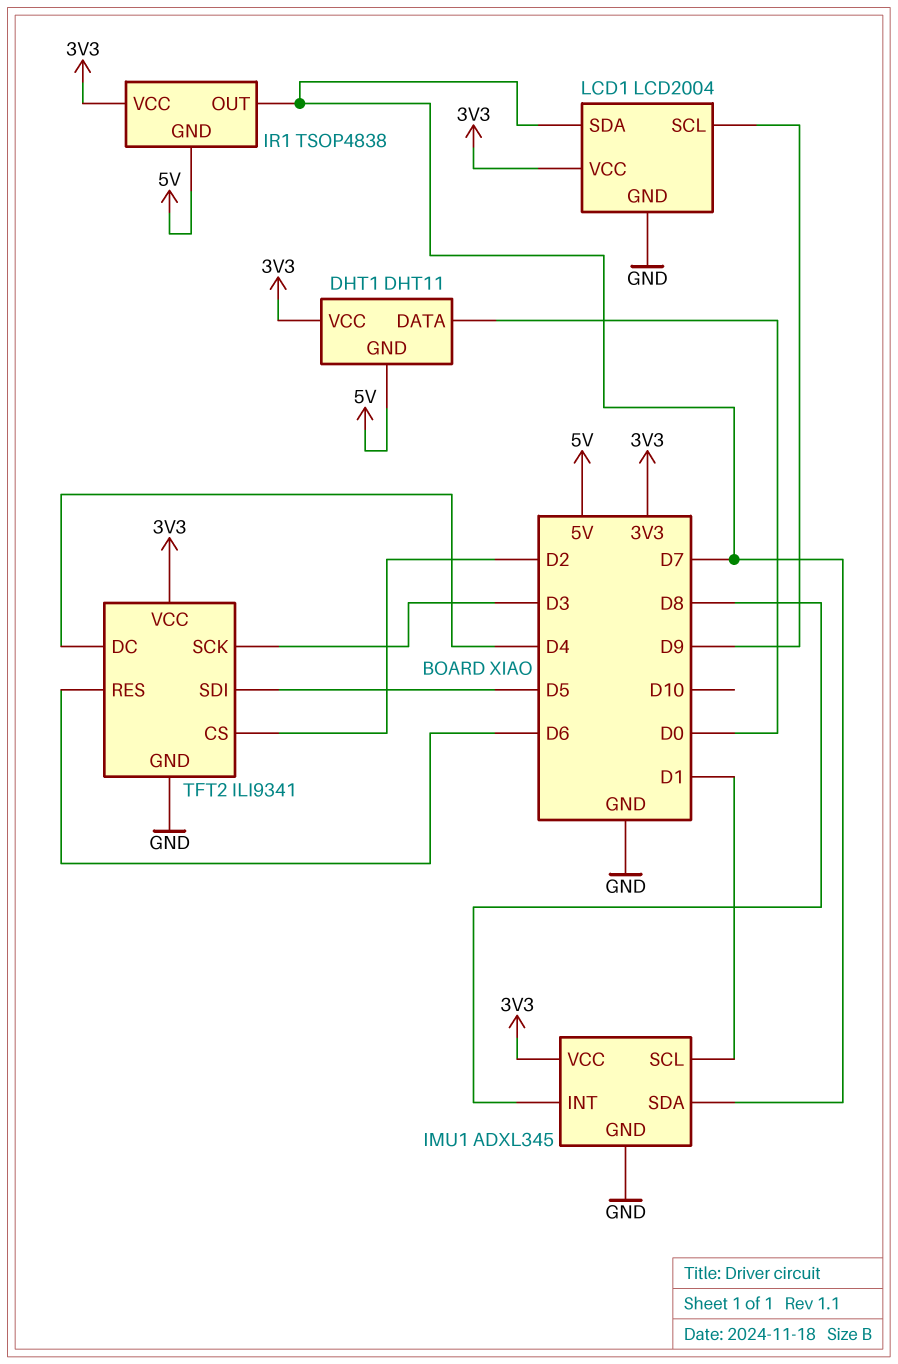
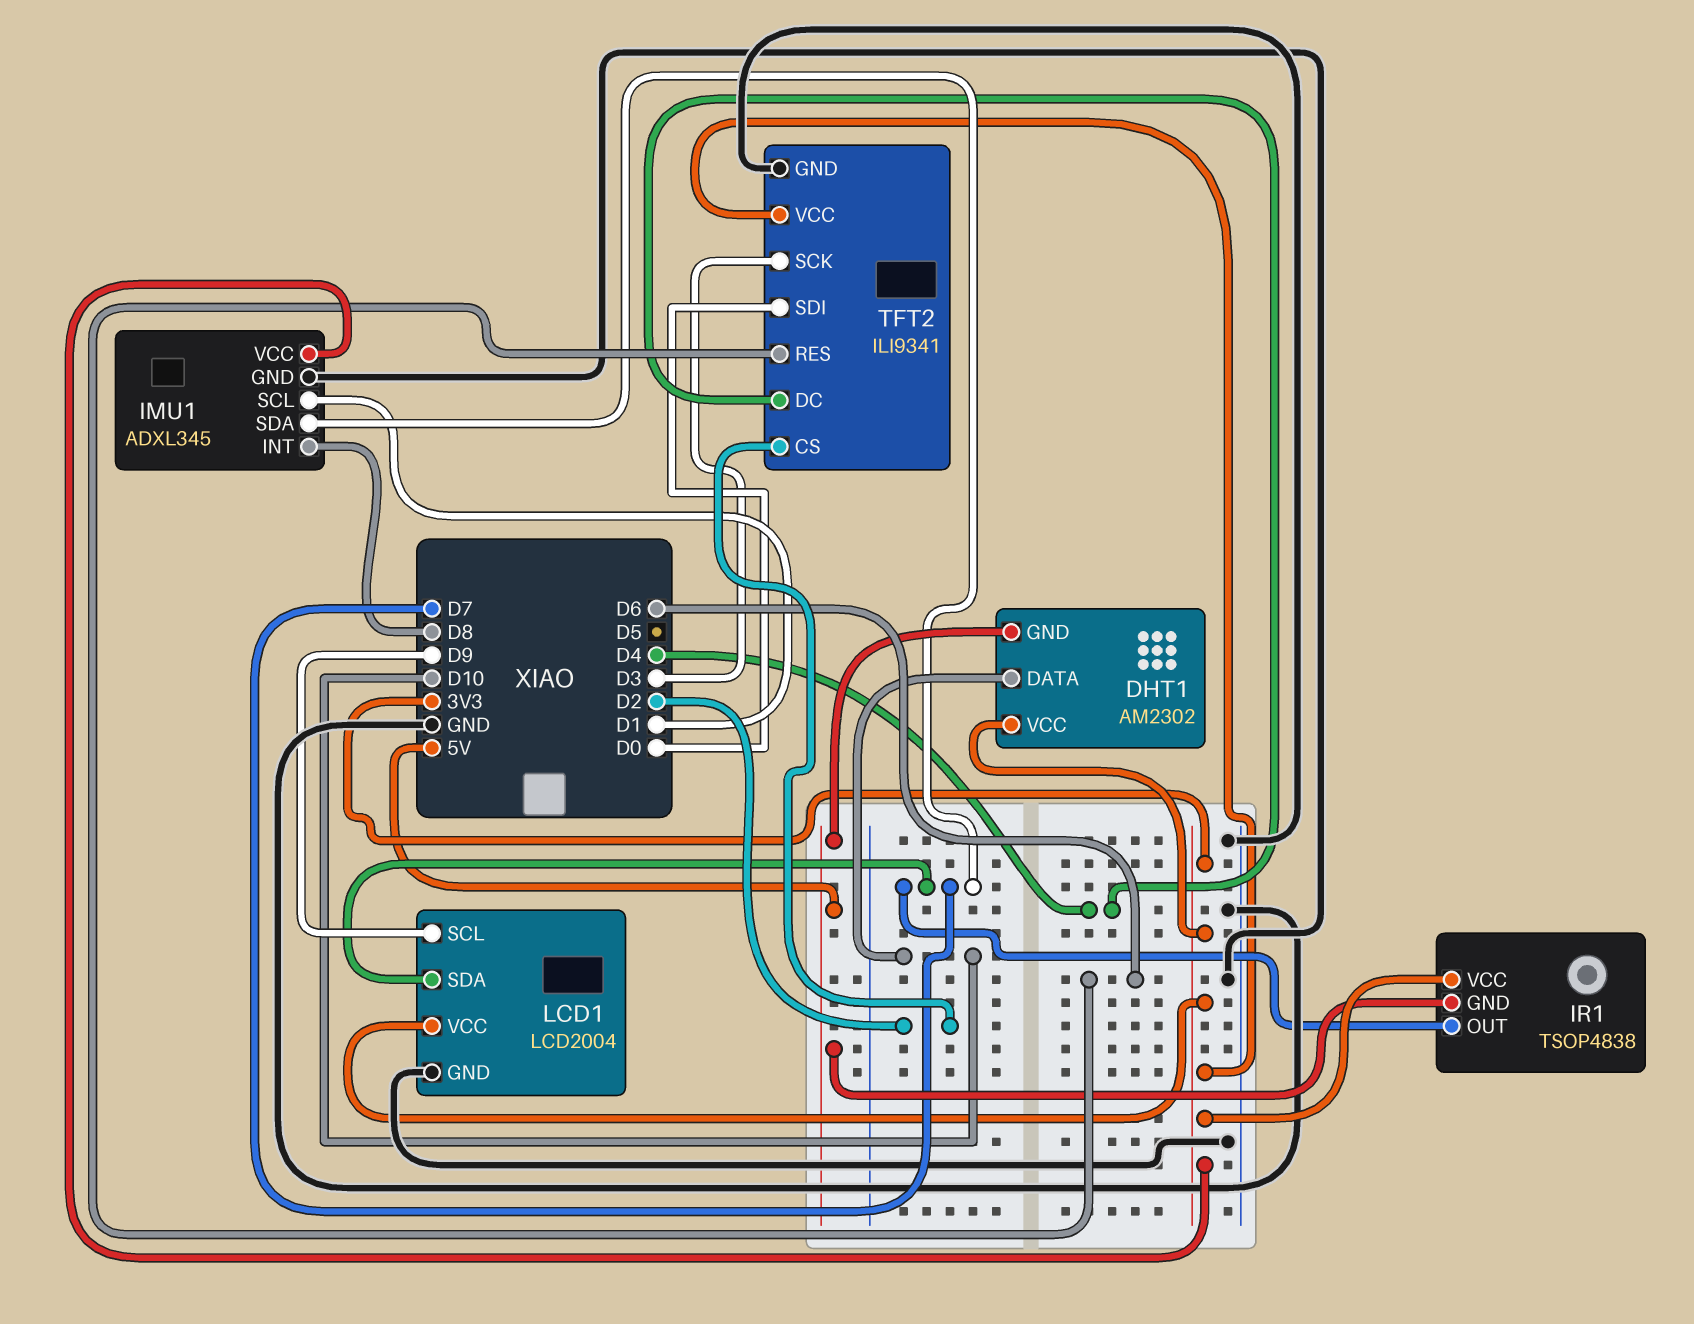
DHT1: DHT11 -> AM2302
DHT1 pin DATA: D0 -> D10
TFT2 pin SDI: D5 -> D0

